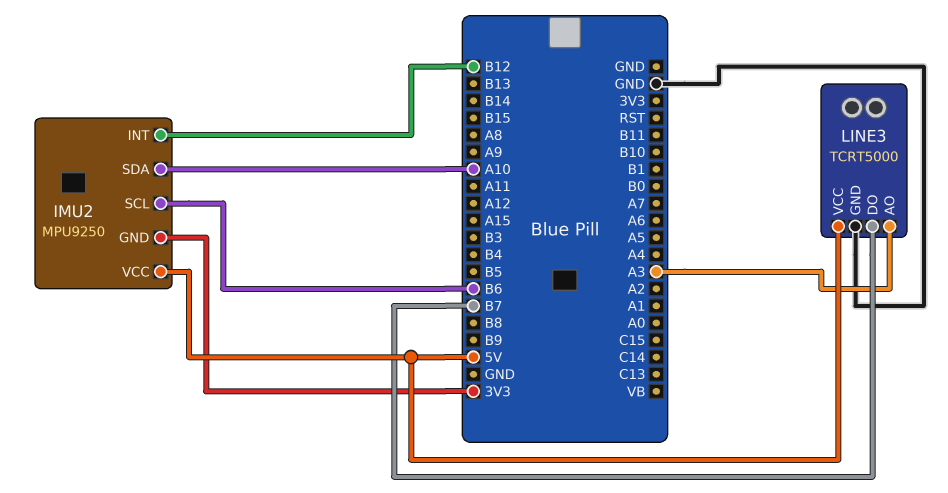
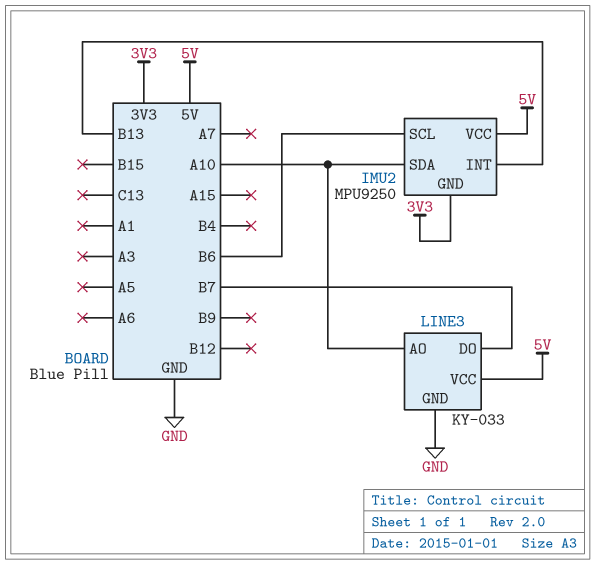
IMU2 pin INT: B12 -> B13
LINE3: TCRT5000 -> KY-033
LINE3 pin AO: A3 -> A10

